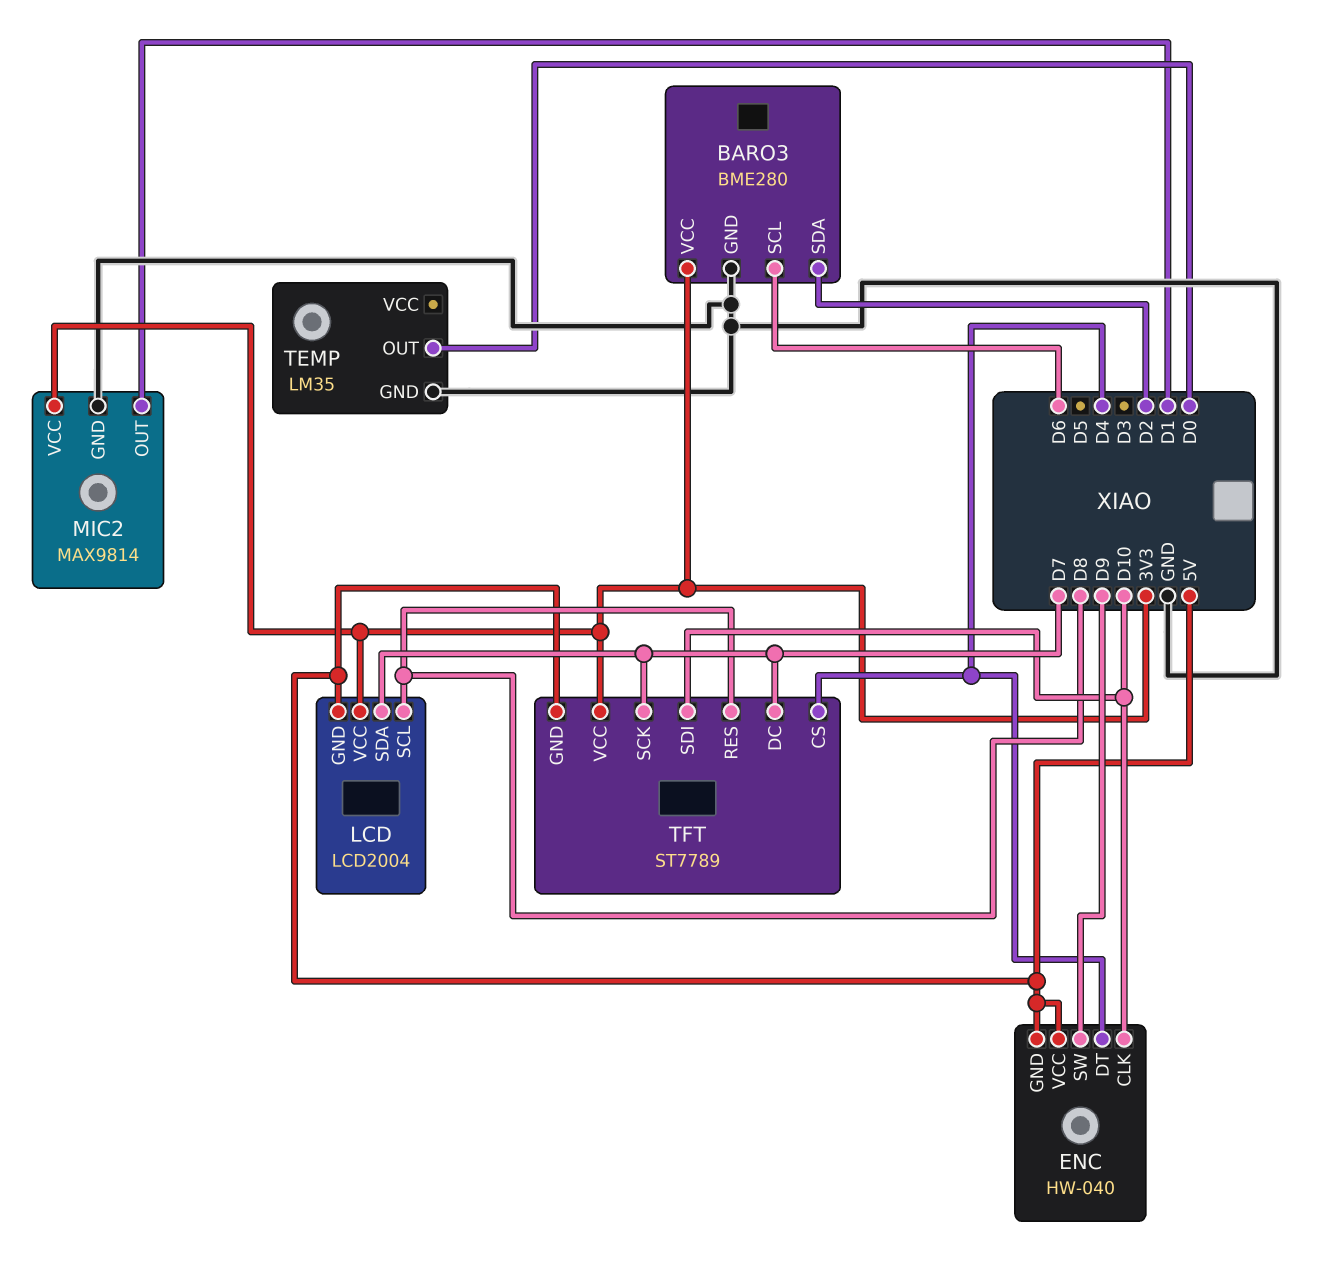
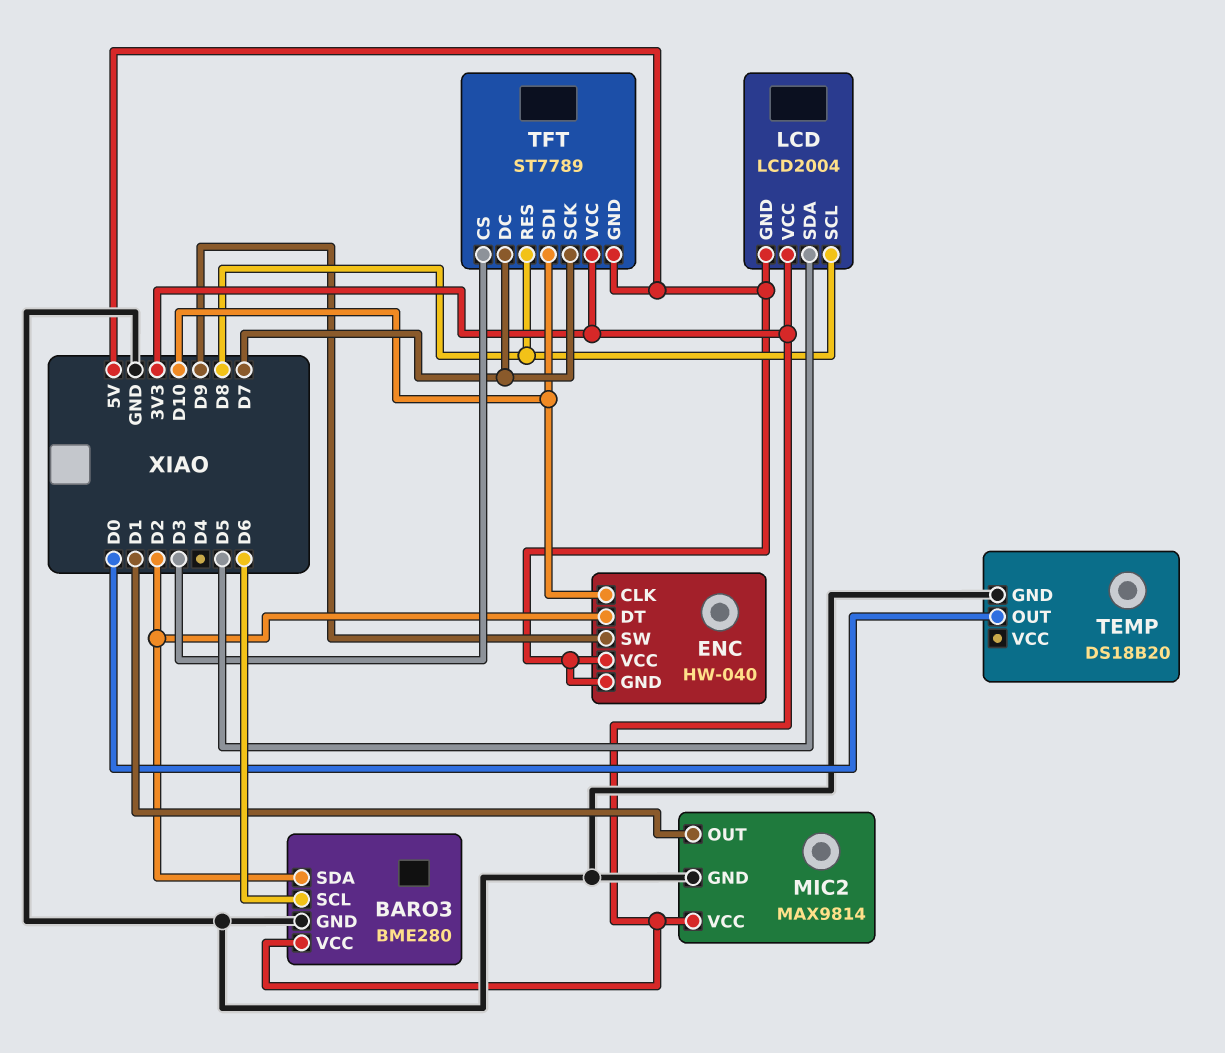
ENC pin DT: D4 -> D2
LCD pin SDA: D7 -> D5
TEMP: LM35 -> DS18B20
TFT pin CS: D4 -> D3

